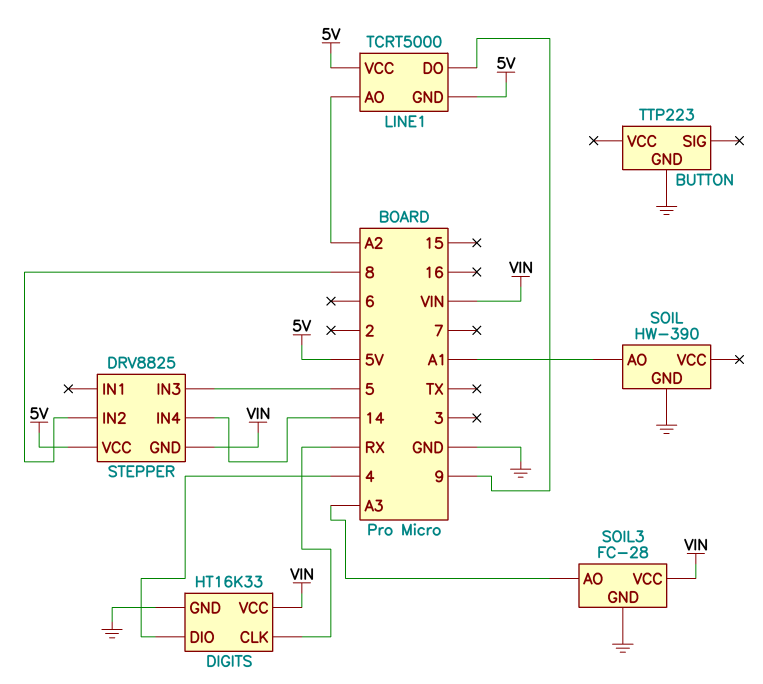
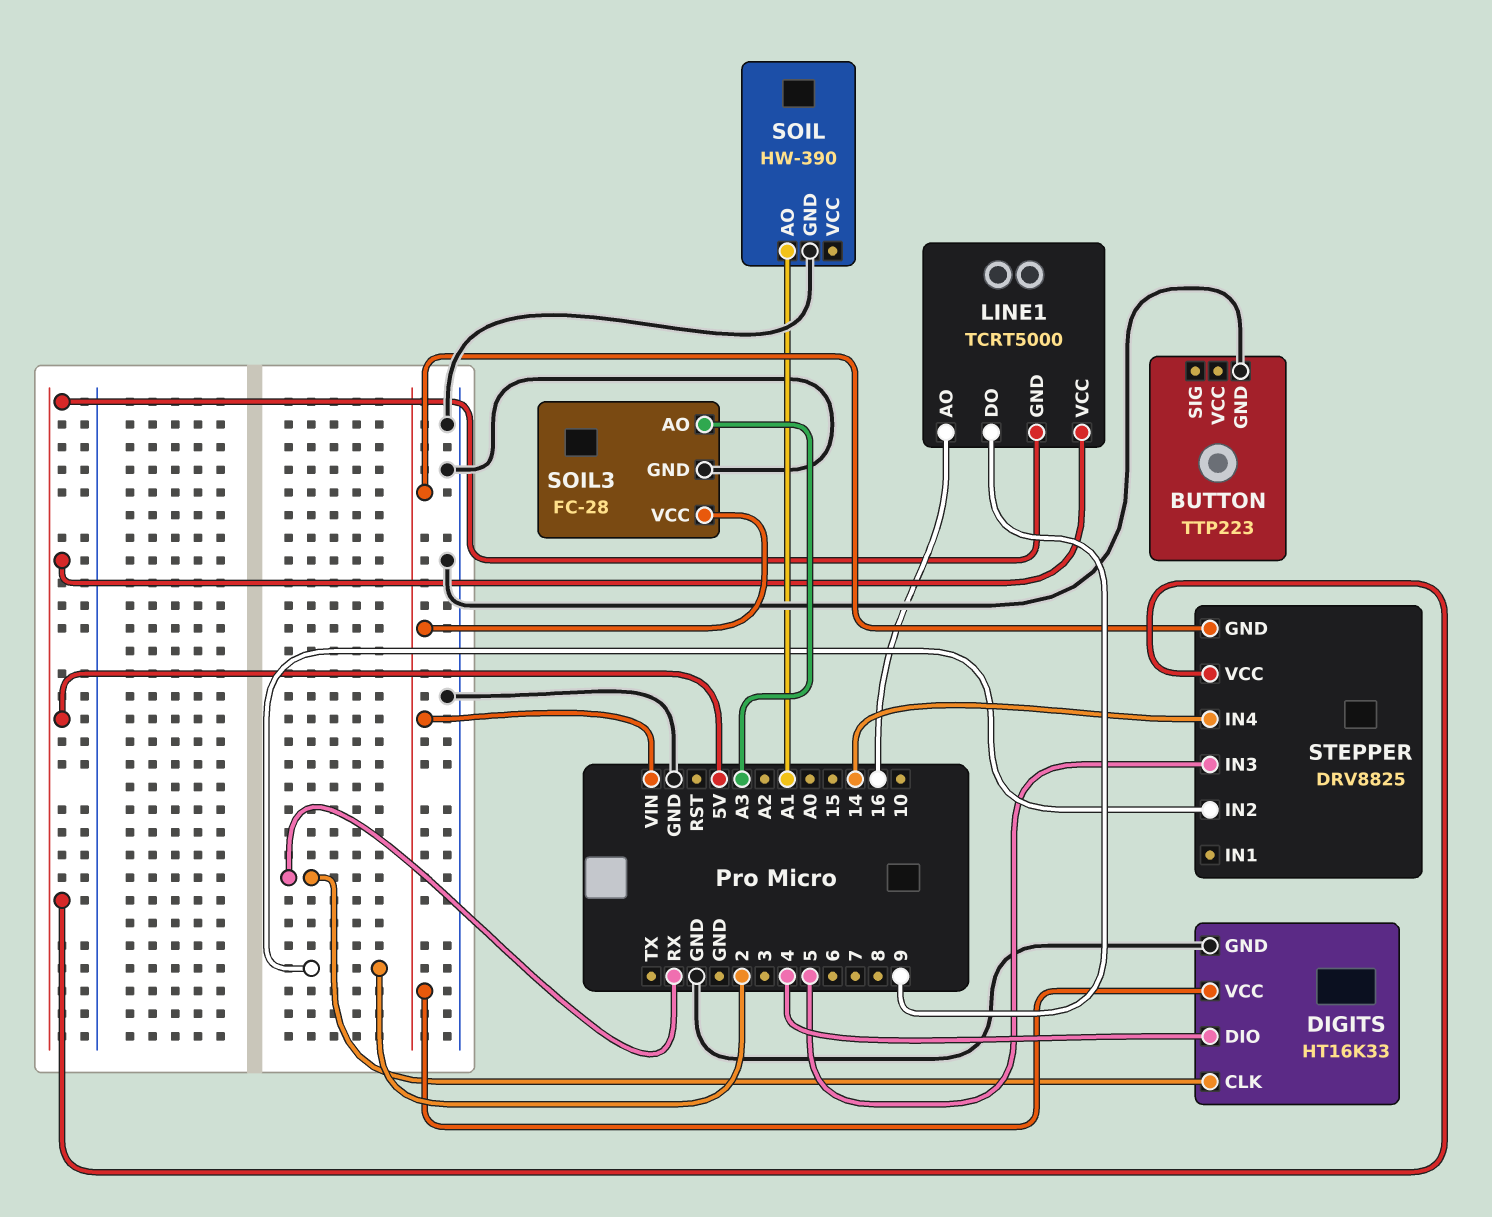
LINE1 pin AO: A2 -> 16
STEPPER pin IN2: 8 -> 2

